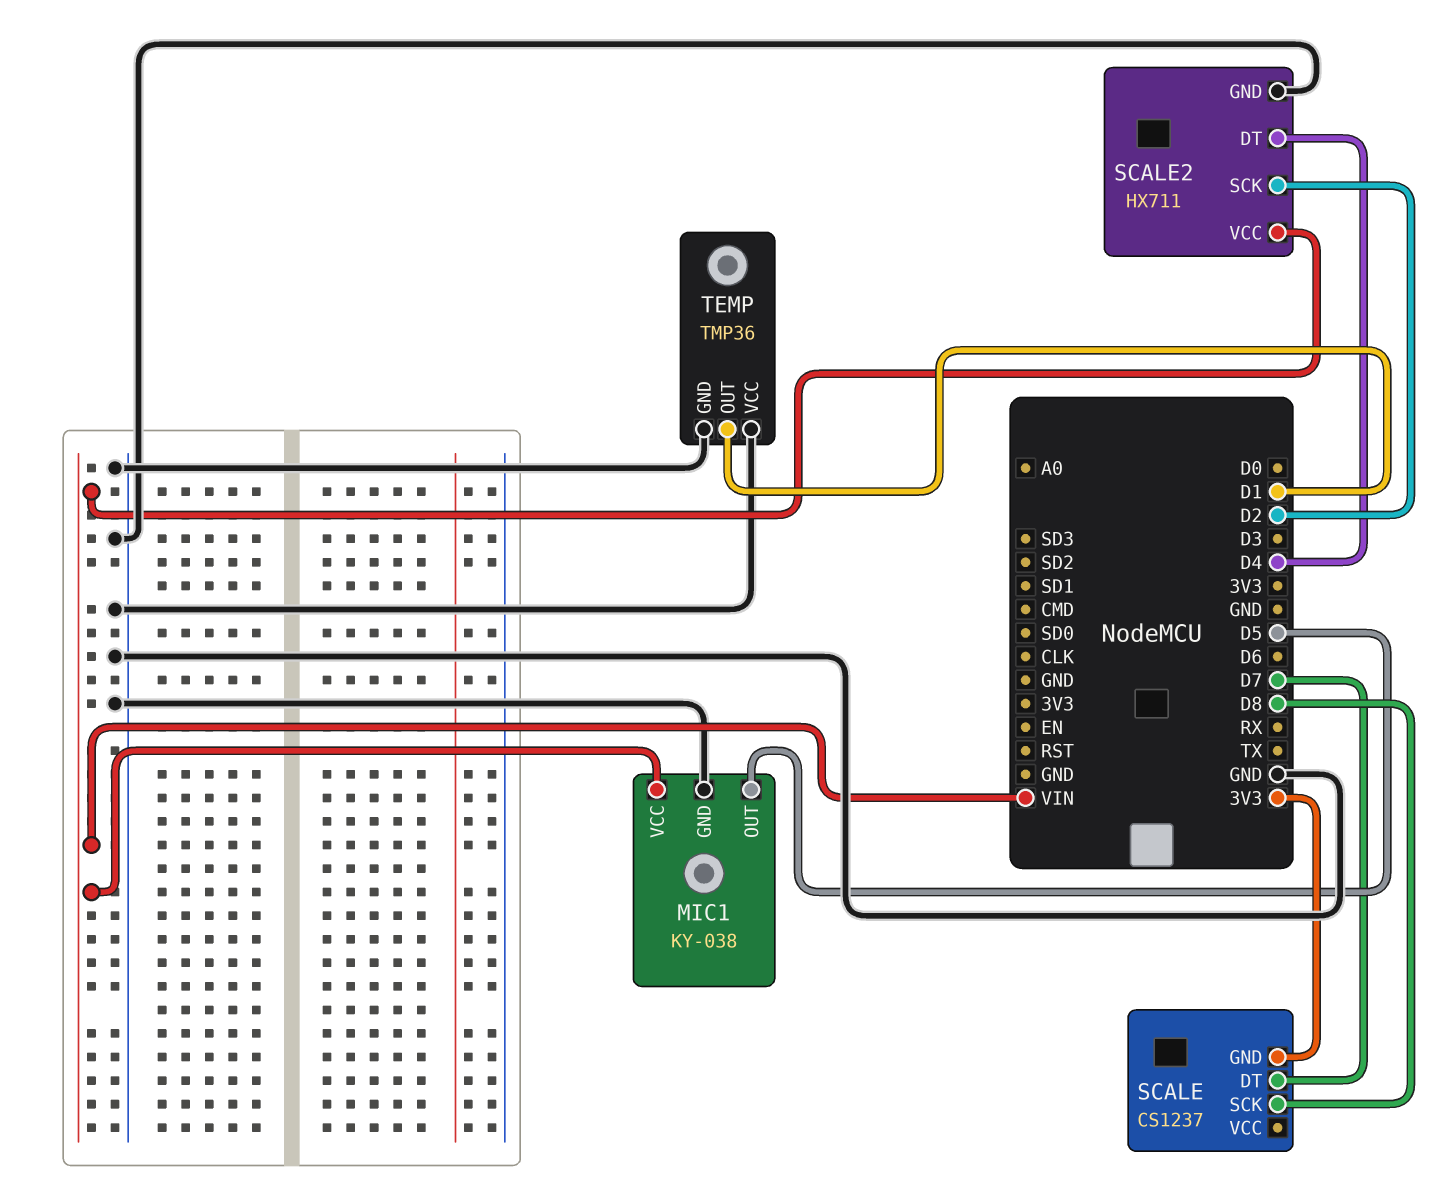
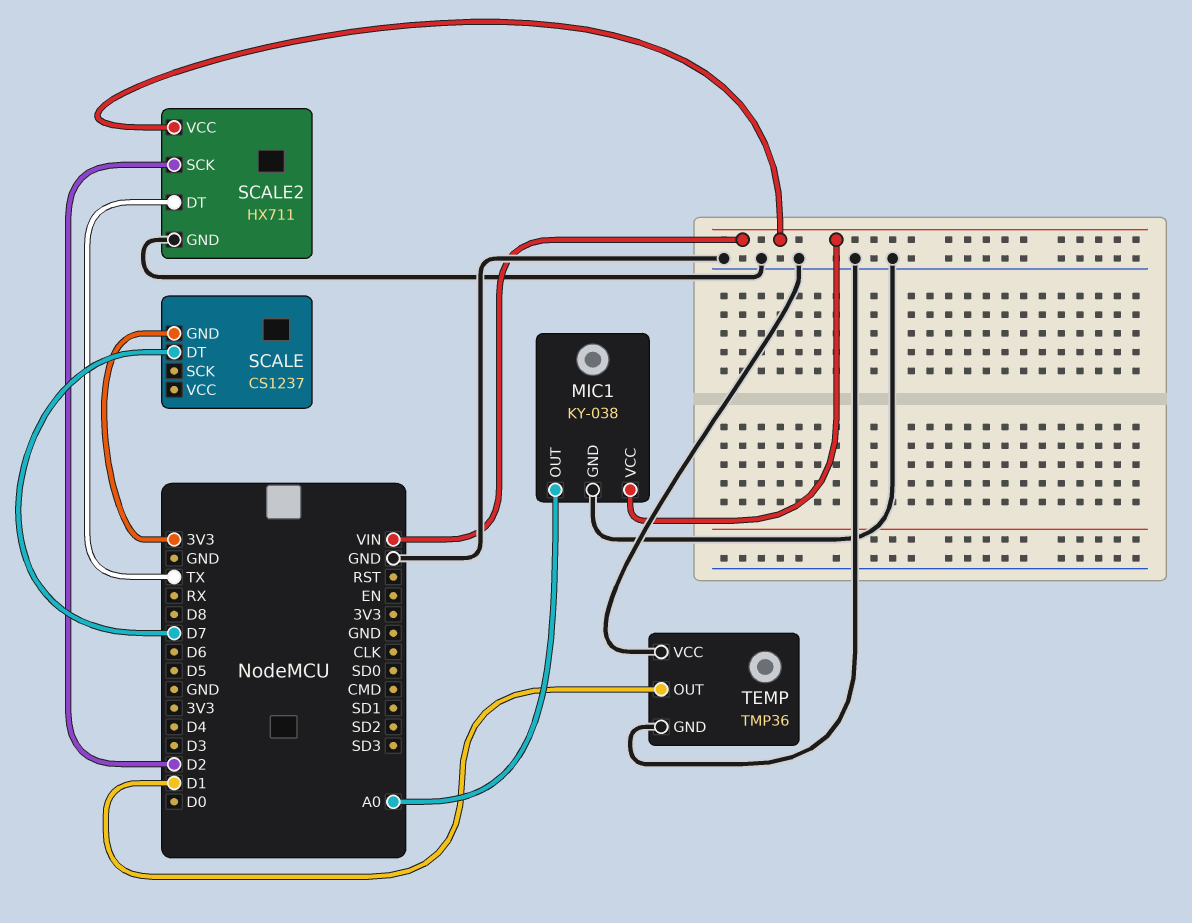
MIC1 pin OUT: D5 -> A0
SCALE pin SCK: D8 -> none
SCALE2 pin DT: D4 -> TX

